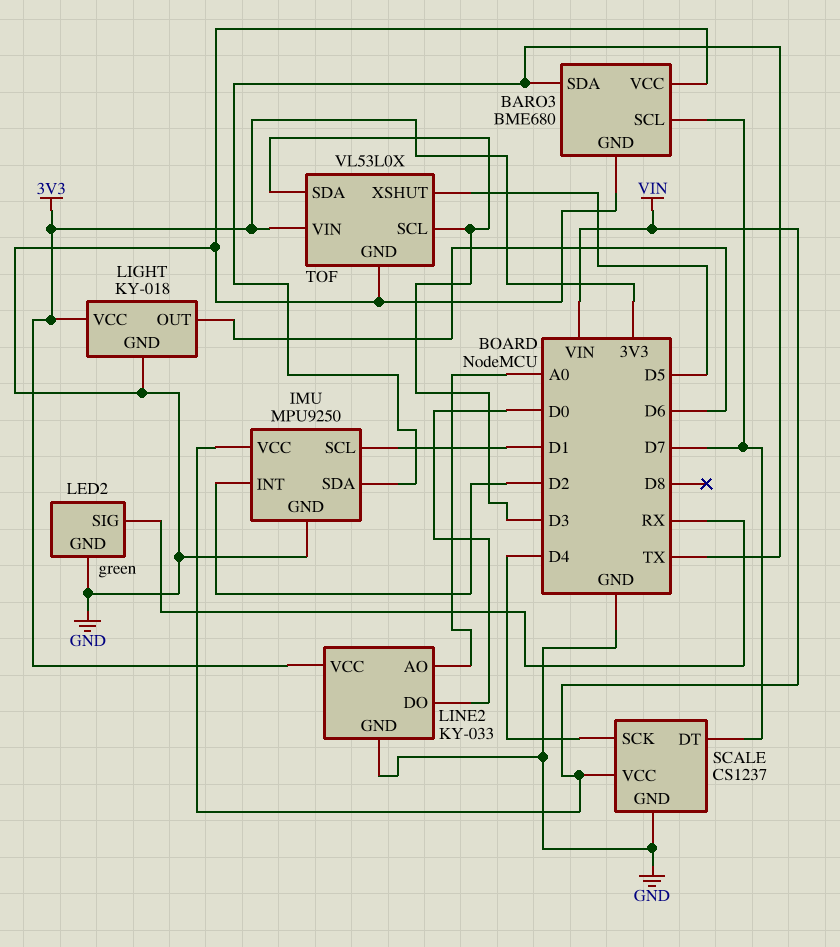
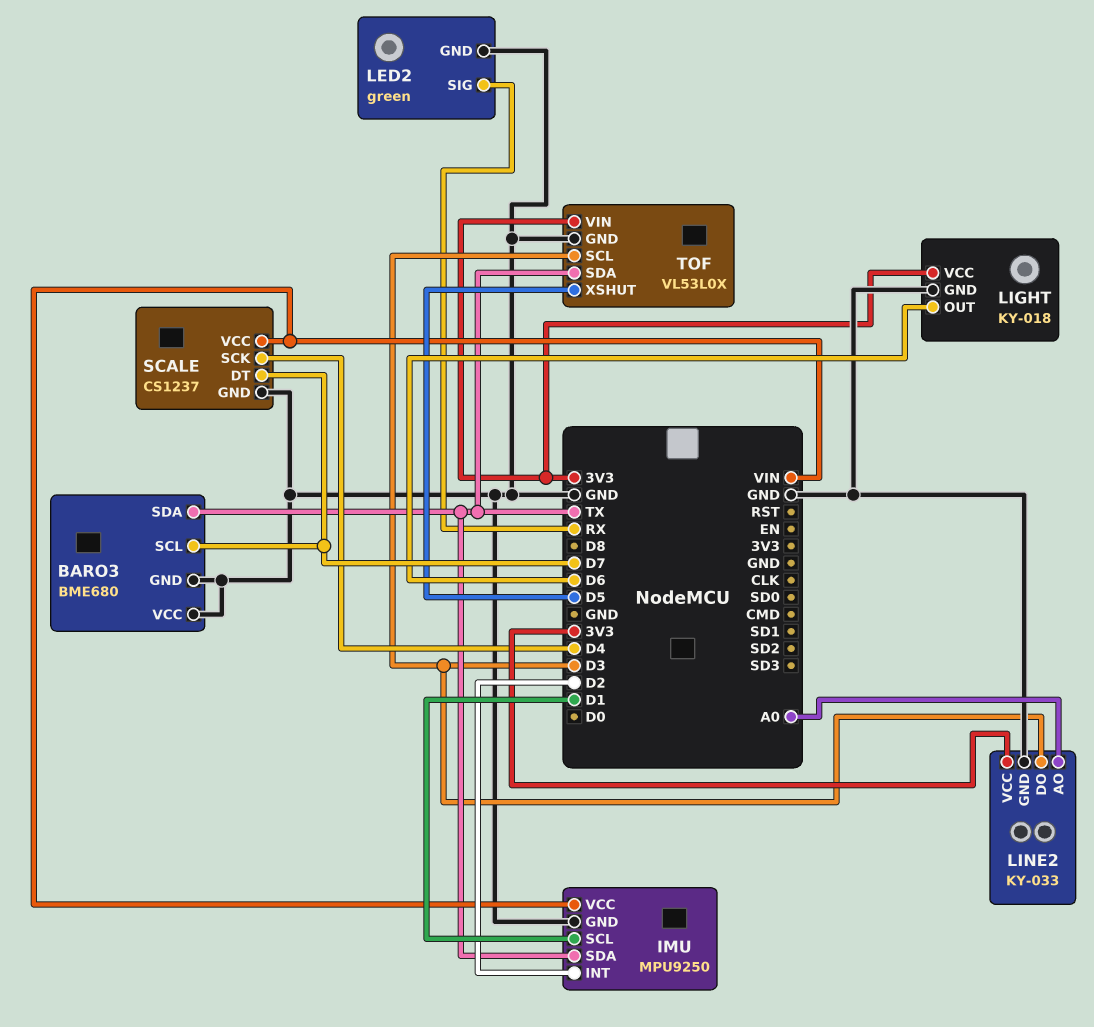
LINE2 pin DO: D0 -> D3
TOF pin SDA: D3 -> TX

